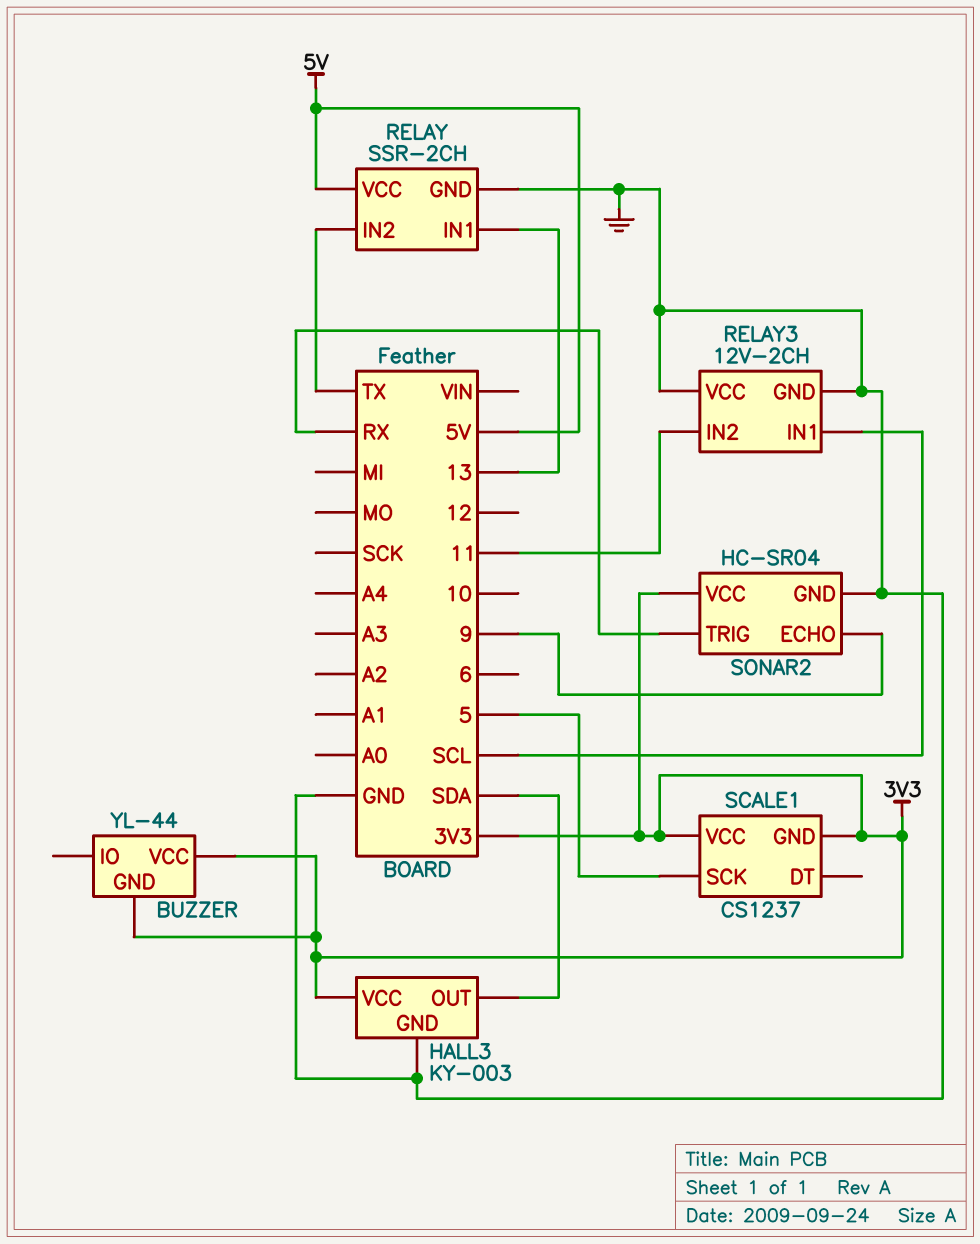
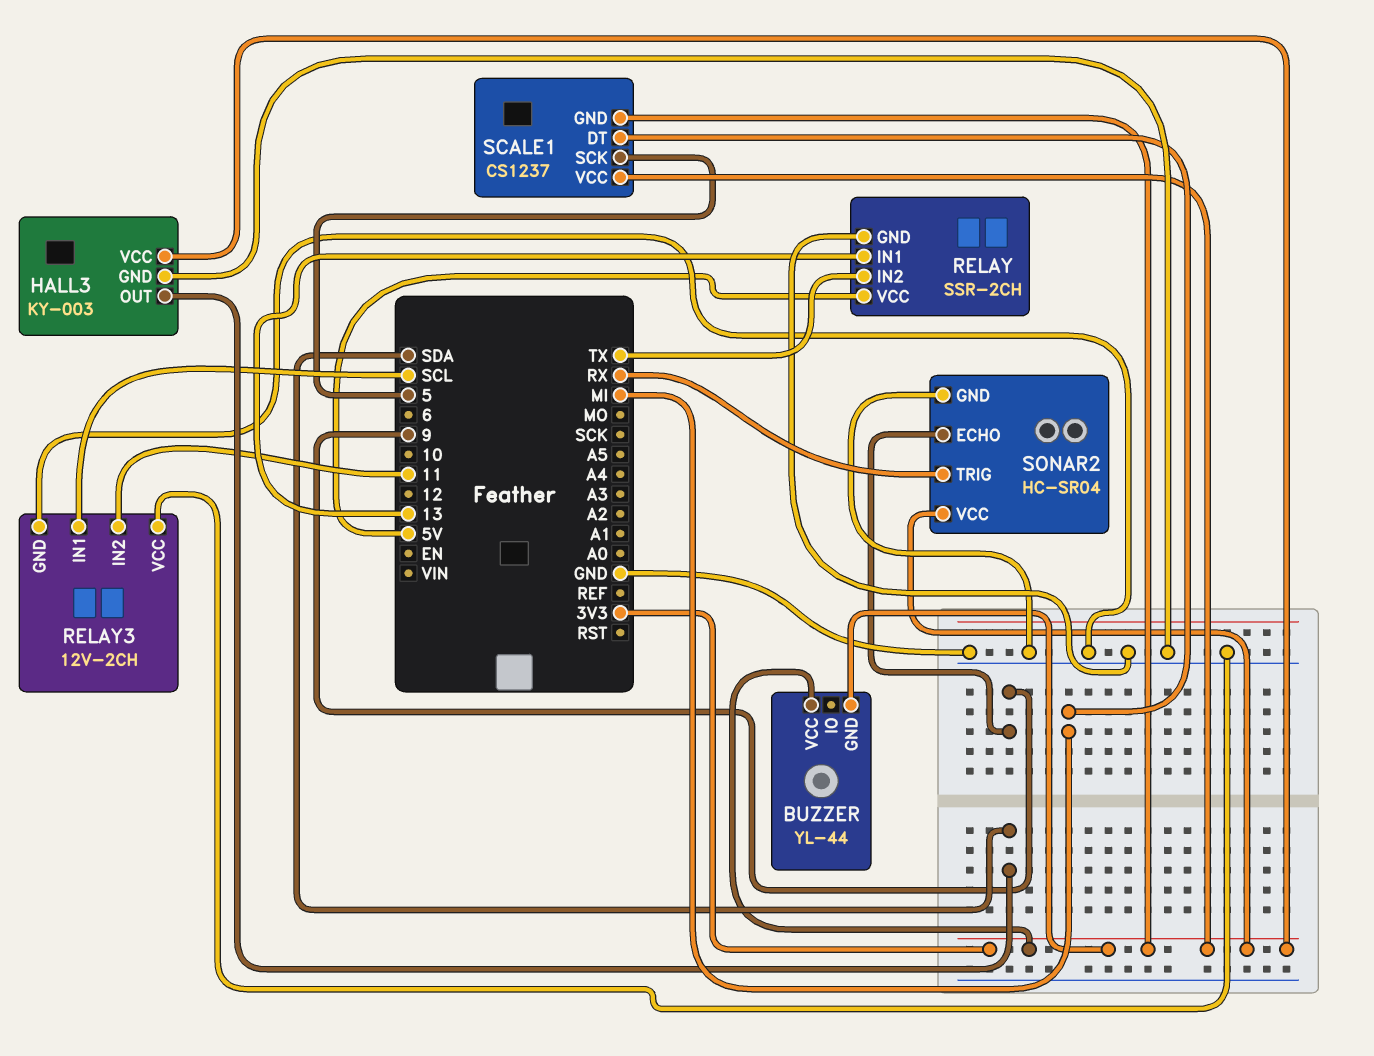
SCALE1 pin DT: none -> MI

